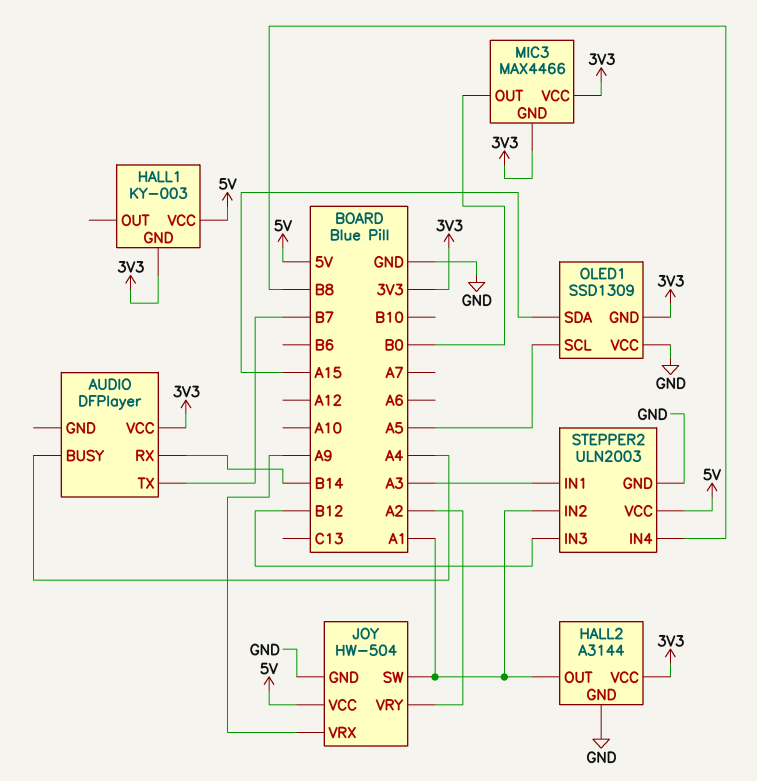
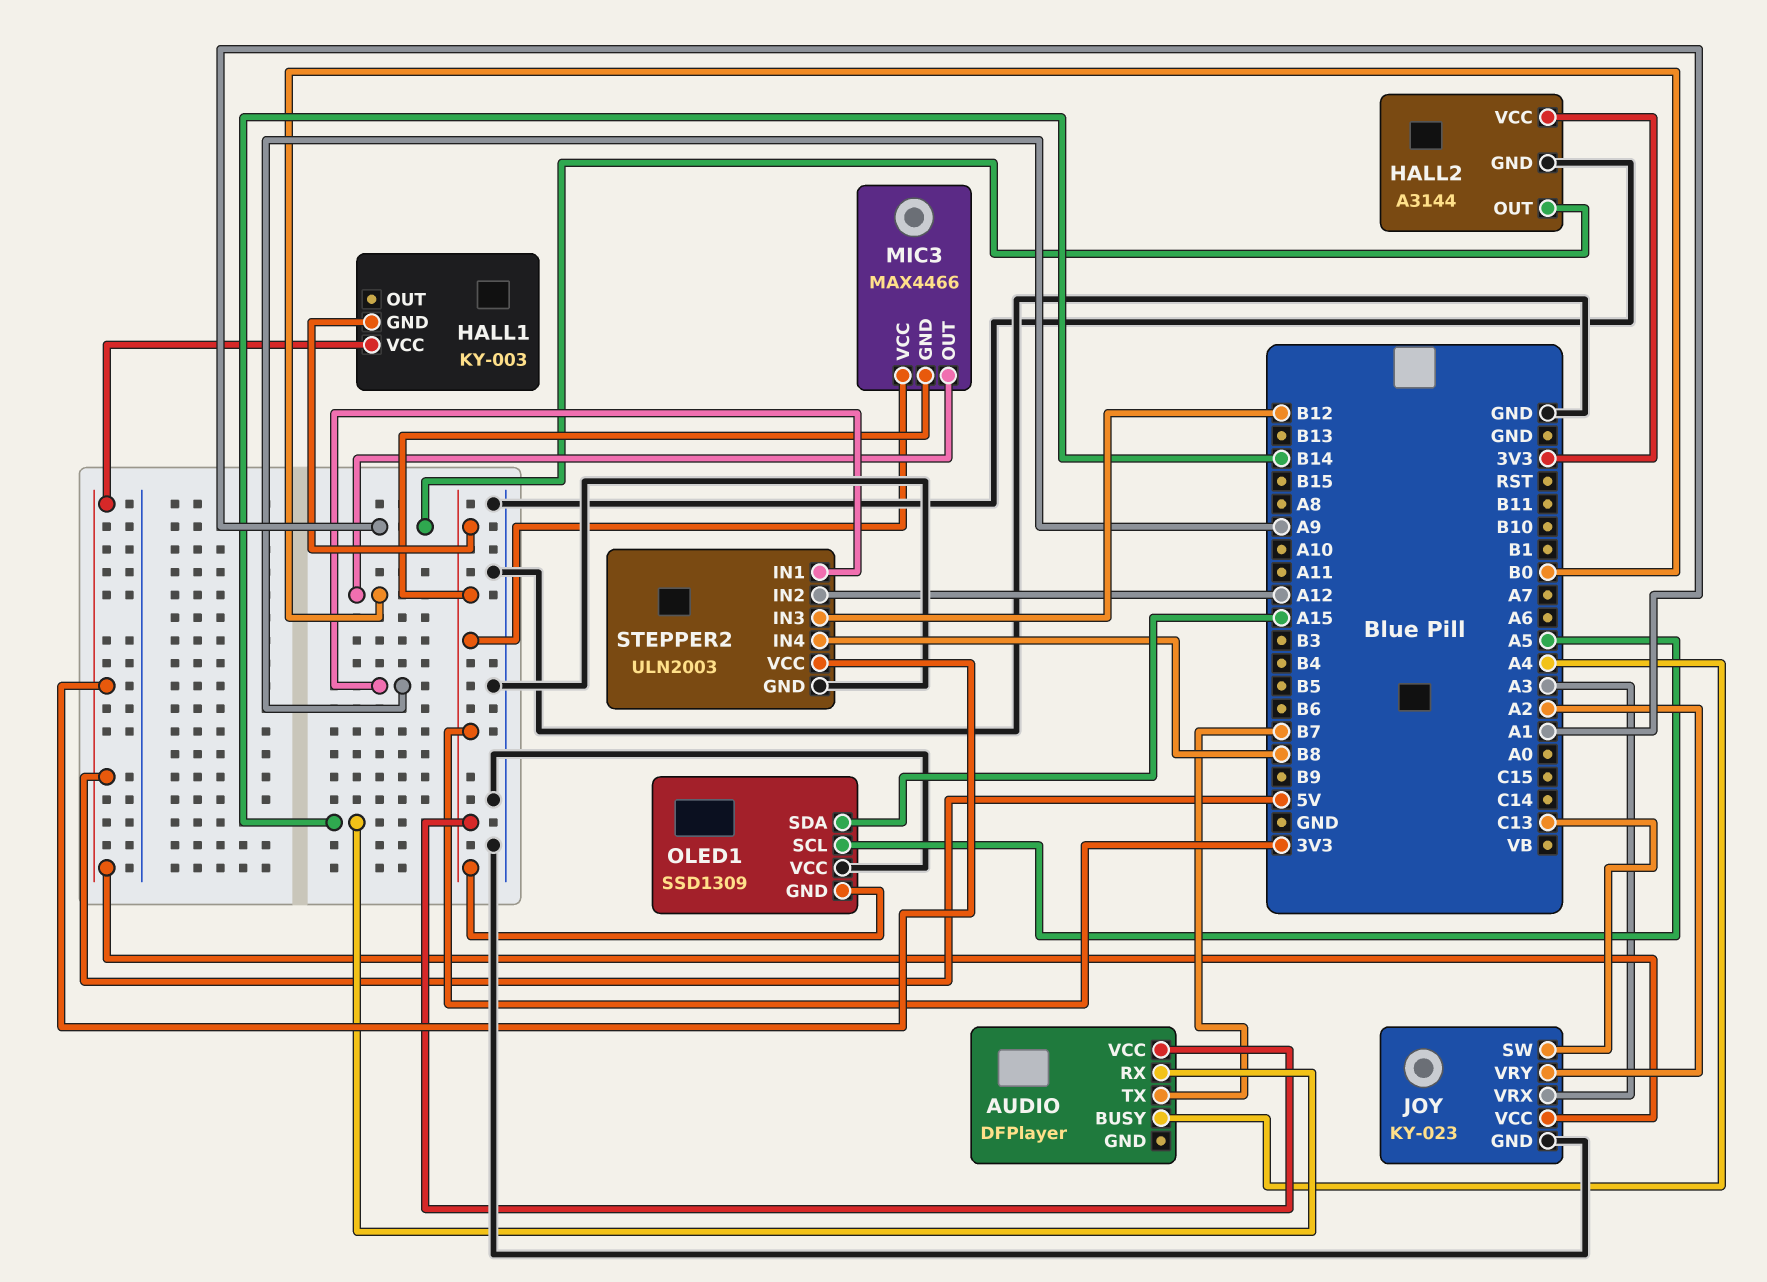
JOY: HW-504 -> KY-023
JOY pin SW: A1 -> C13
JOY pin VRX: A9 -> A3
STEPPER2 pin IN1: A3 -> A9
STEPPER2 pin IN2: A1 -> A12

